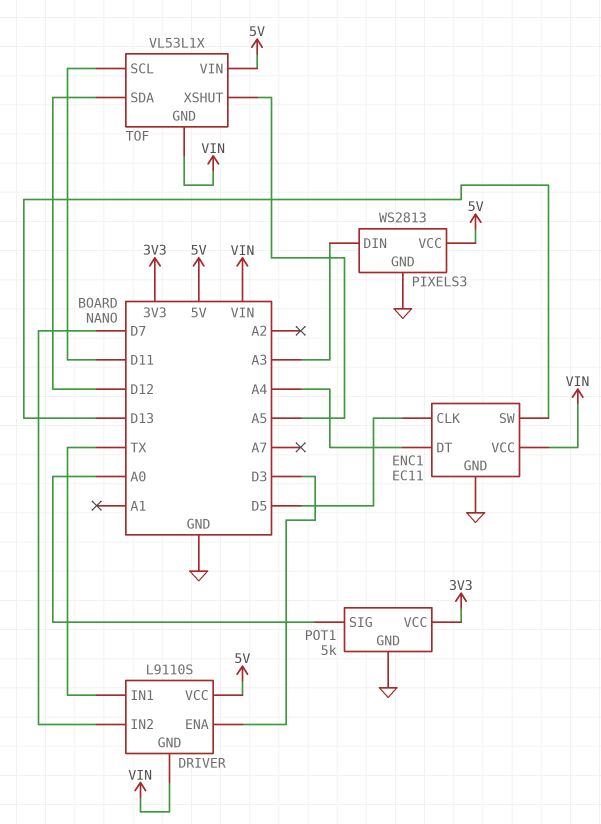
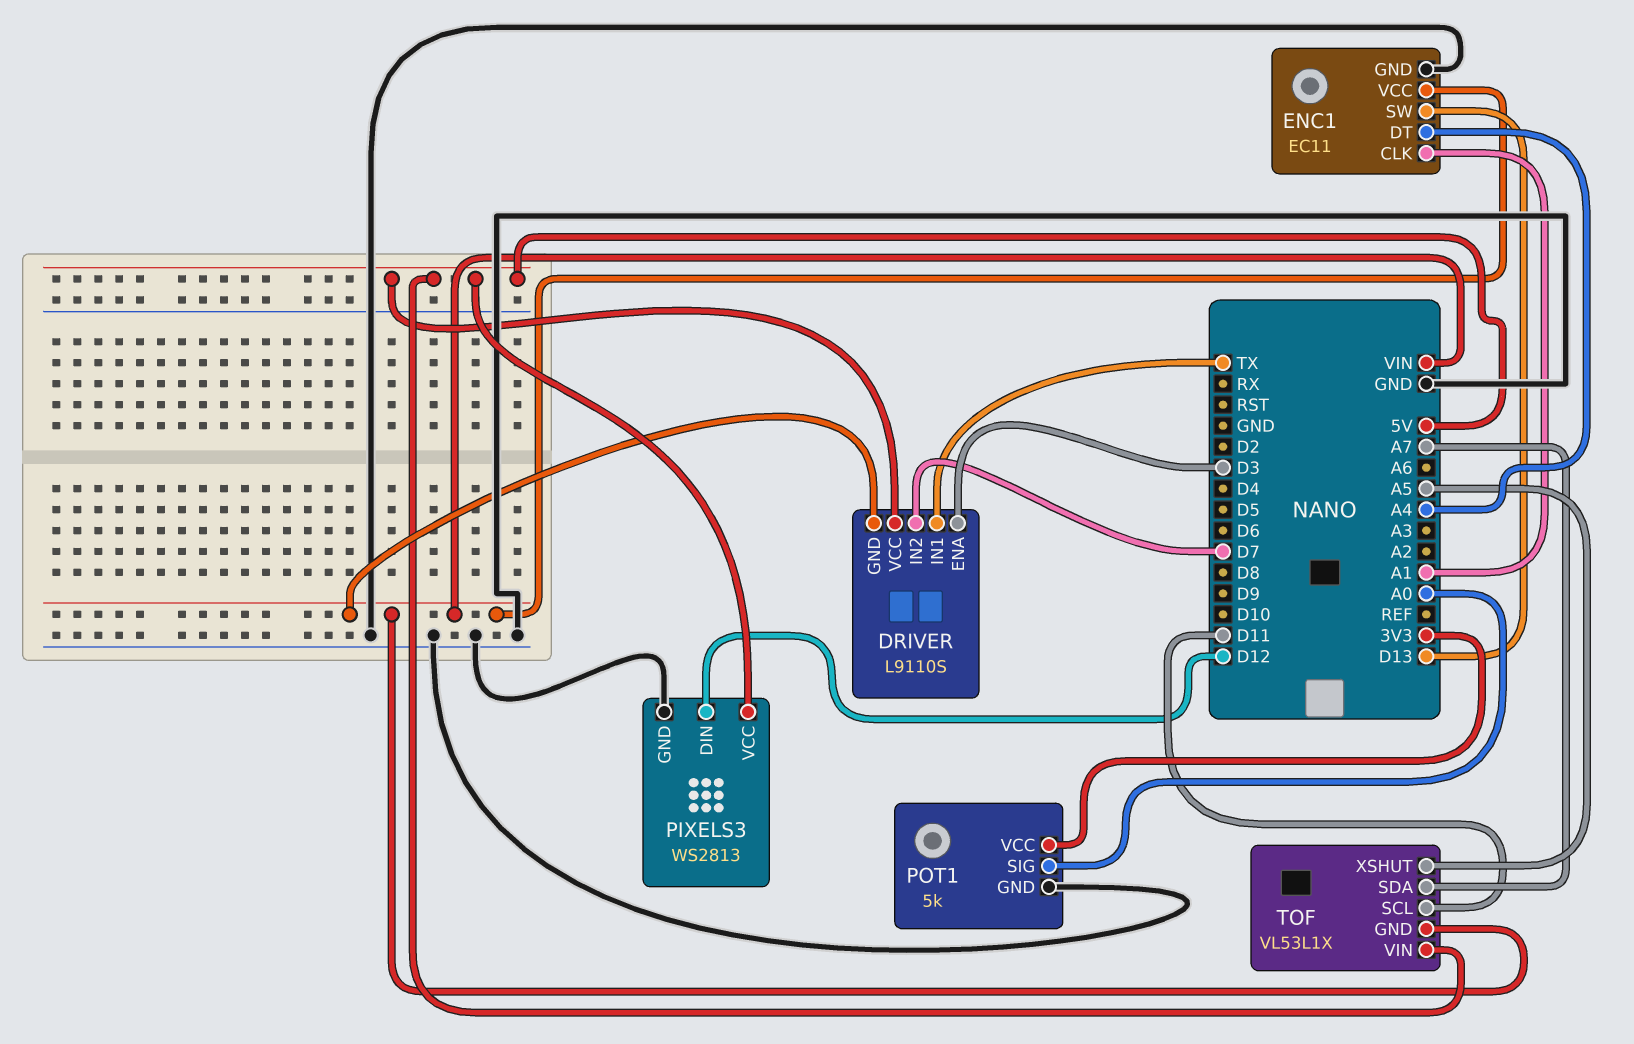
ENC1 pin CLK: D5 -> A1
PIXELS3 pin DIN: A3 -> D12
TOF pin SDA: D12 -> A7

